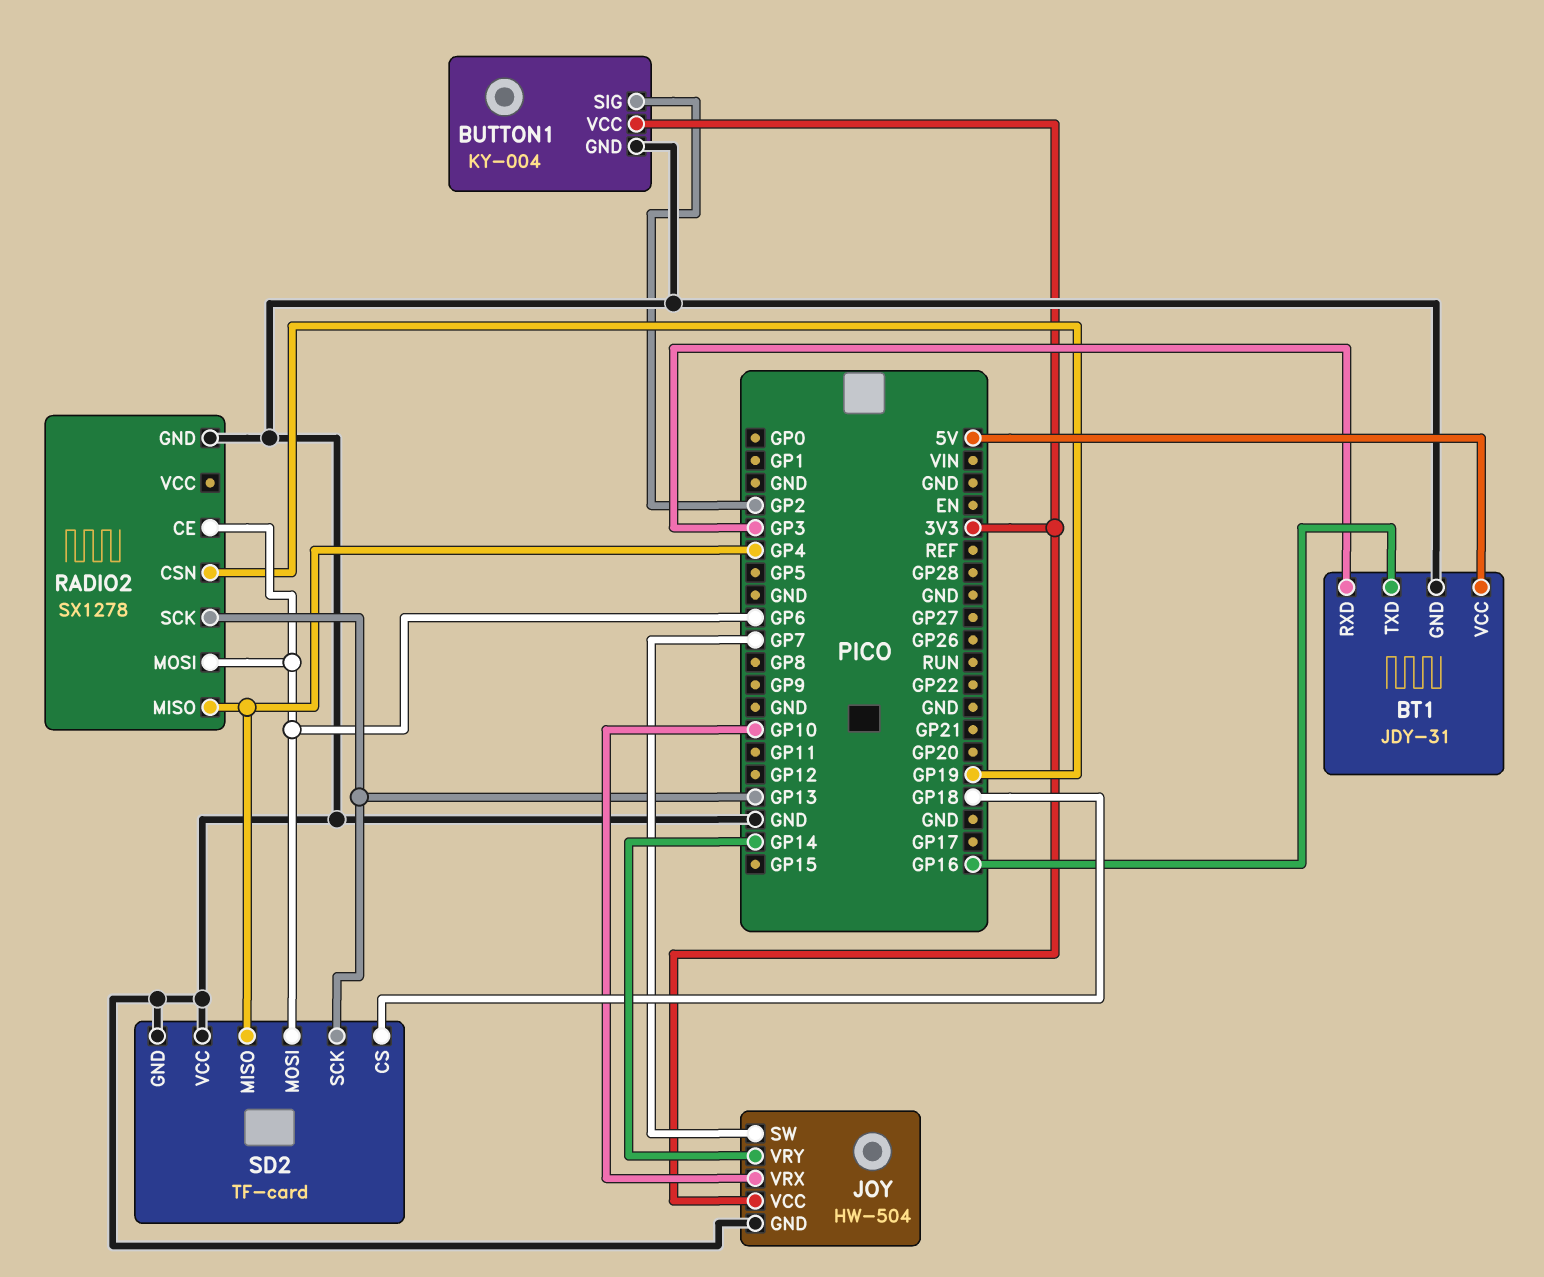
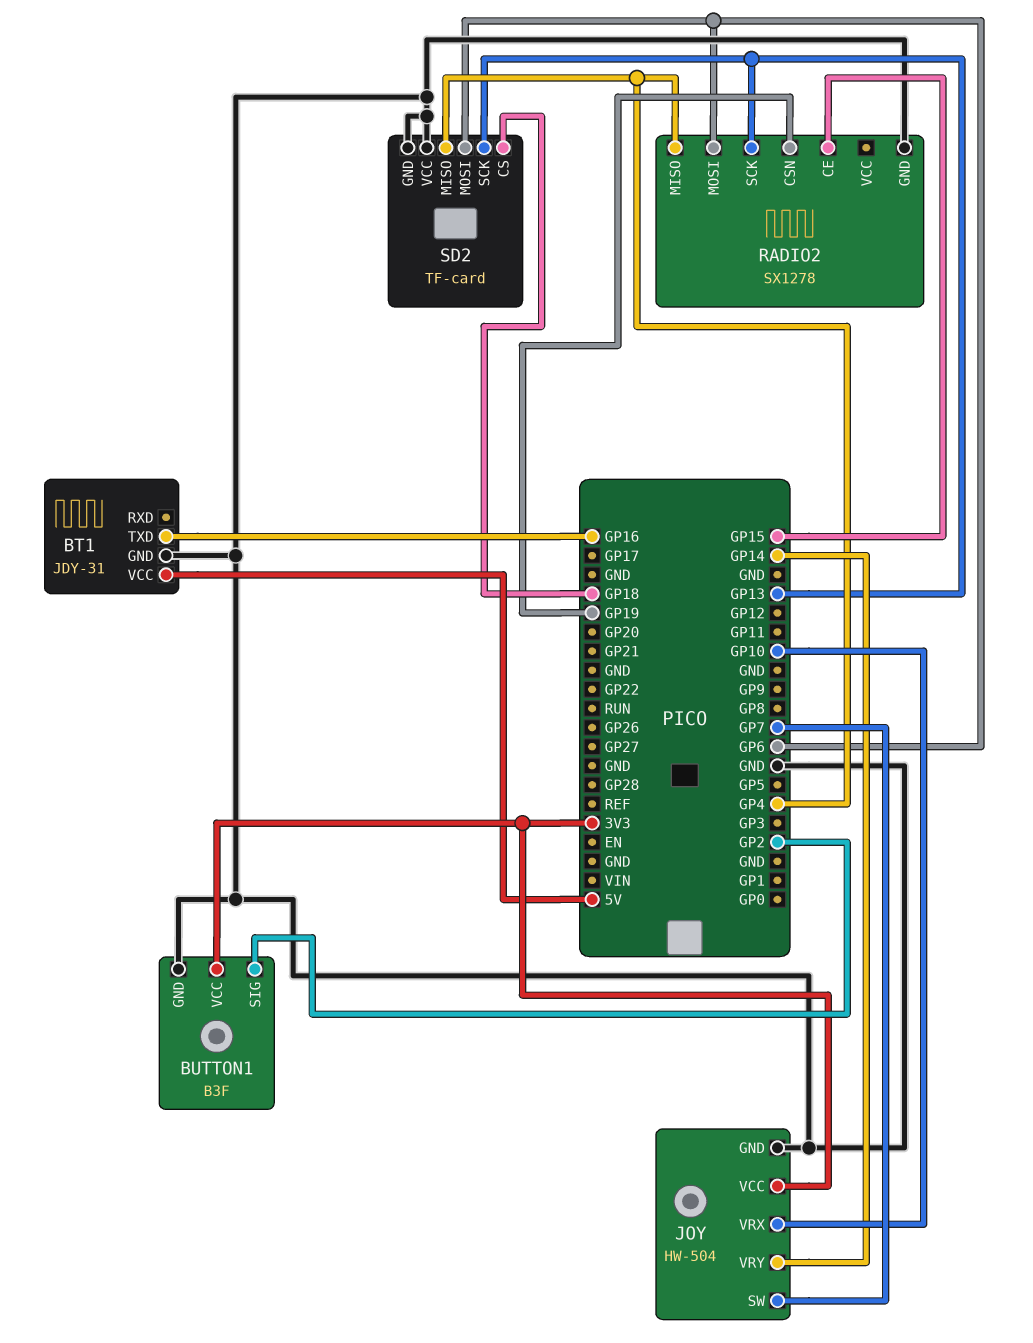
BT1 pin RXD: GP3 -> none
BUTTON1: KY-004 -> B3F
RADIO2 pin CE: GP6 -> GP15

